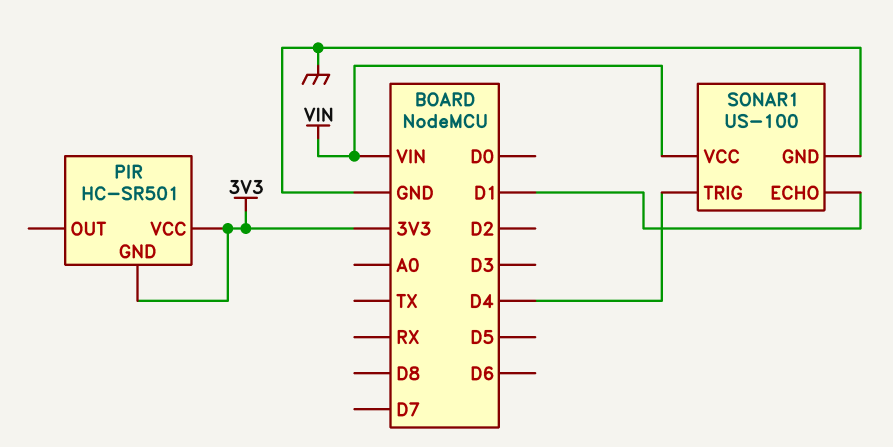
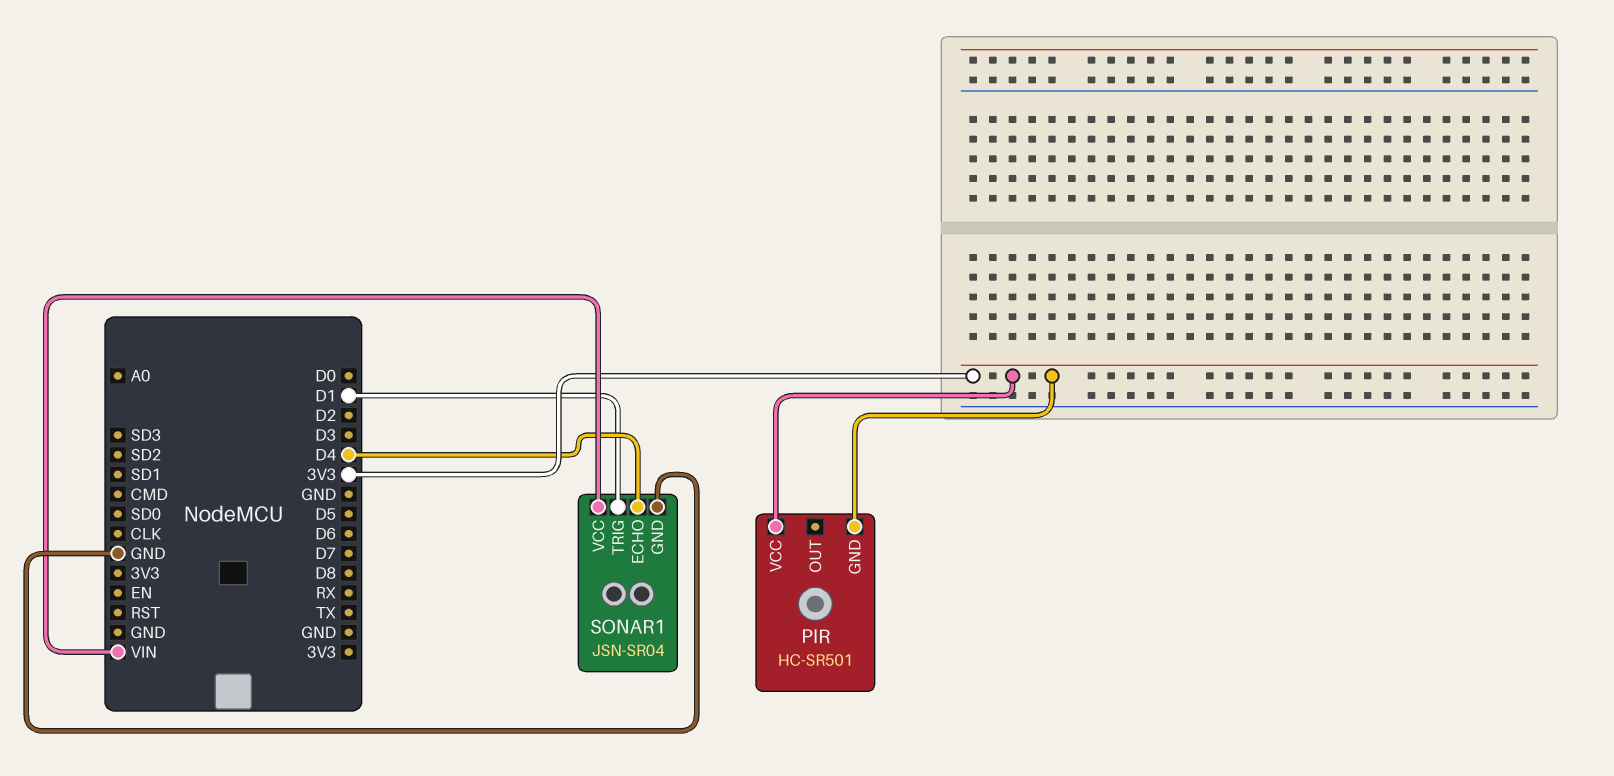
SONAR1: US-100 -> JSN-SR04
SONAR1 pin ECHO: D1 -> D4
SONAR1 pin TRIG: D4 -> D1

